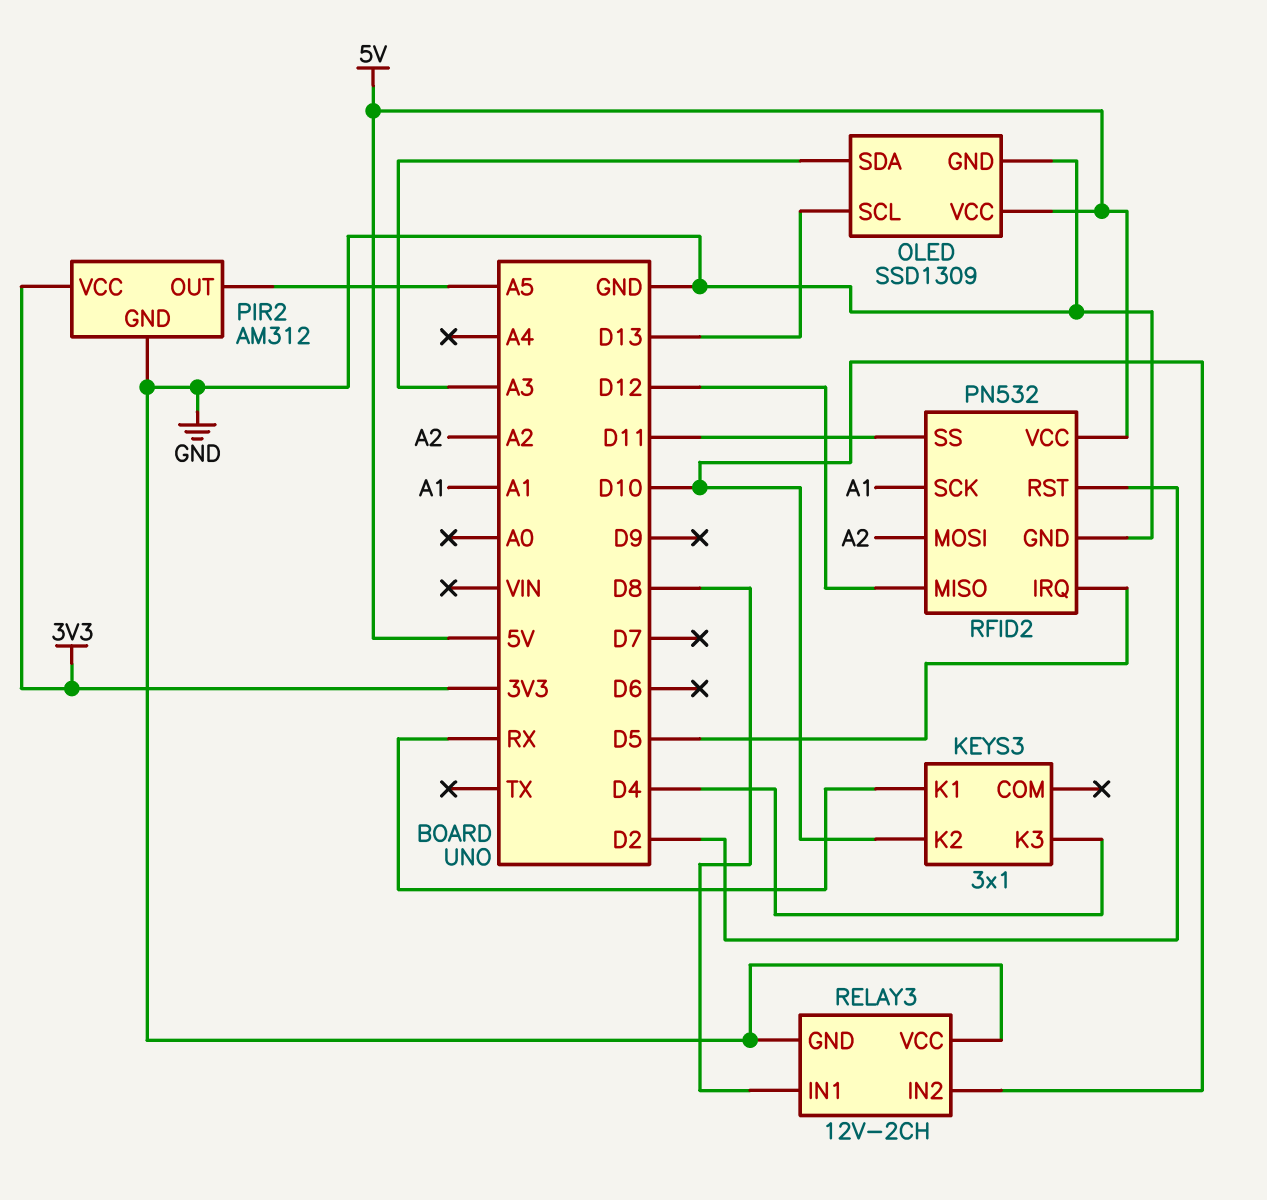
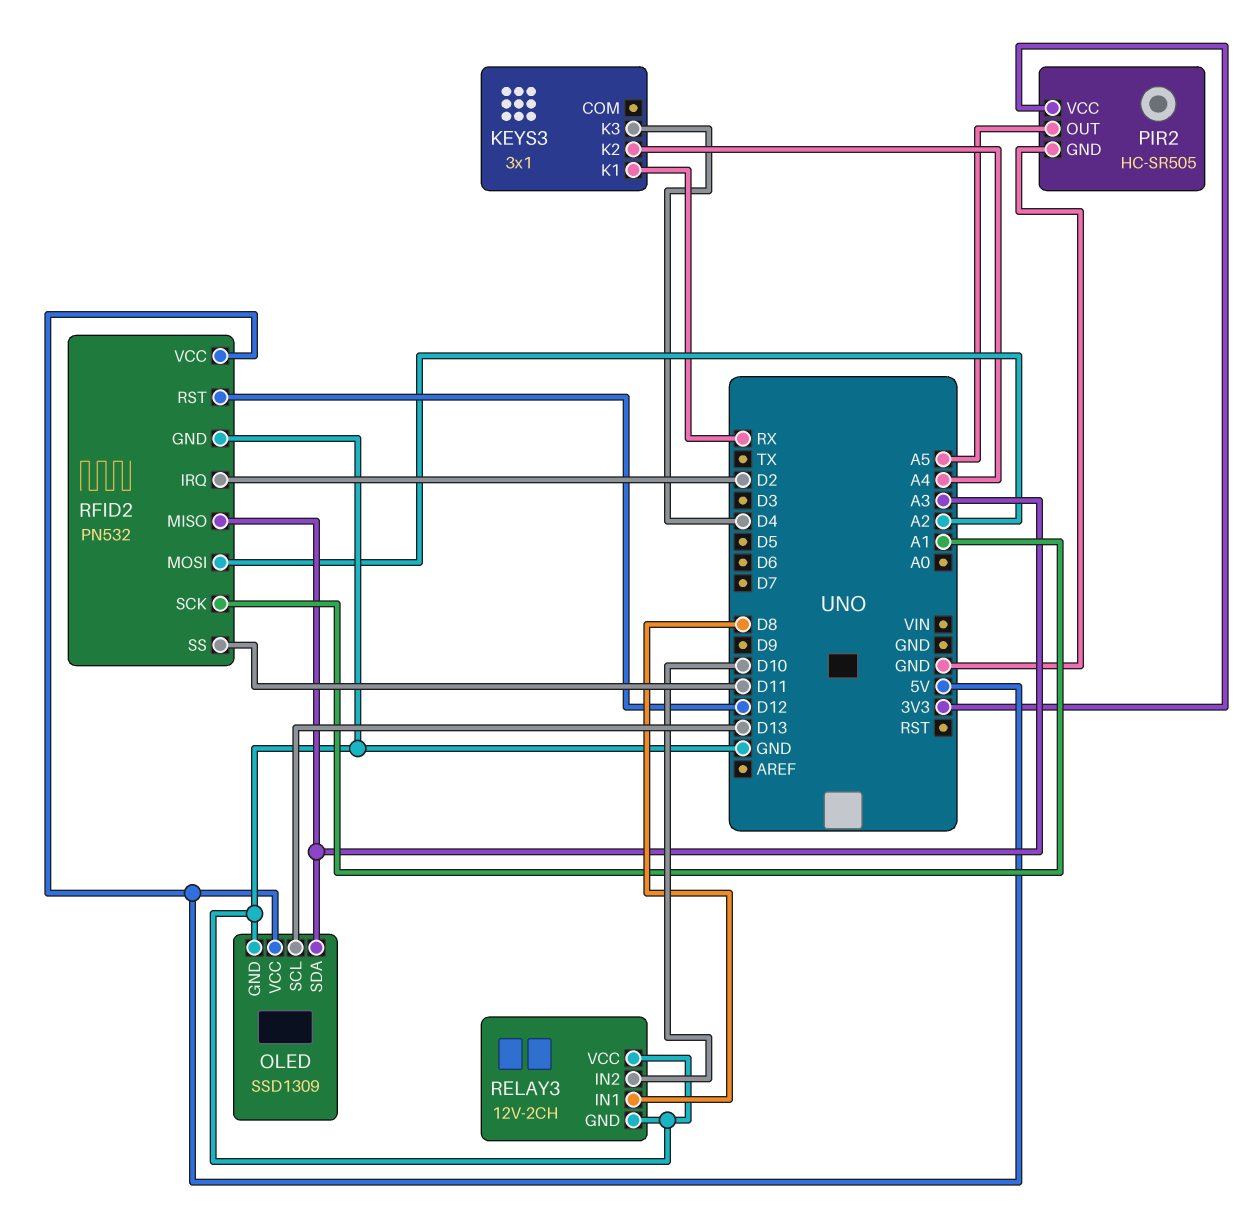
KEYS3 pin K2: D10 -> A4
PIR2: AM312 -> HC-SR505
RFID2 pin IRQ: D5 -> D2
RFID2 pin MISO: D12 -> A3
RFID2 pin RST: D2 -> D12

